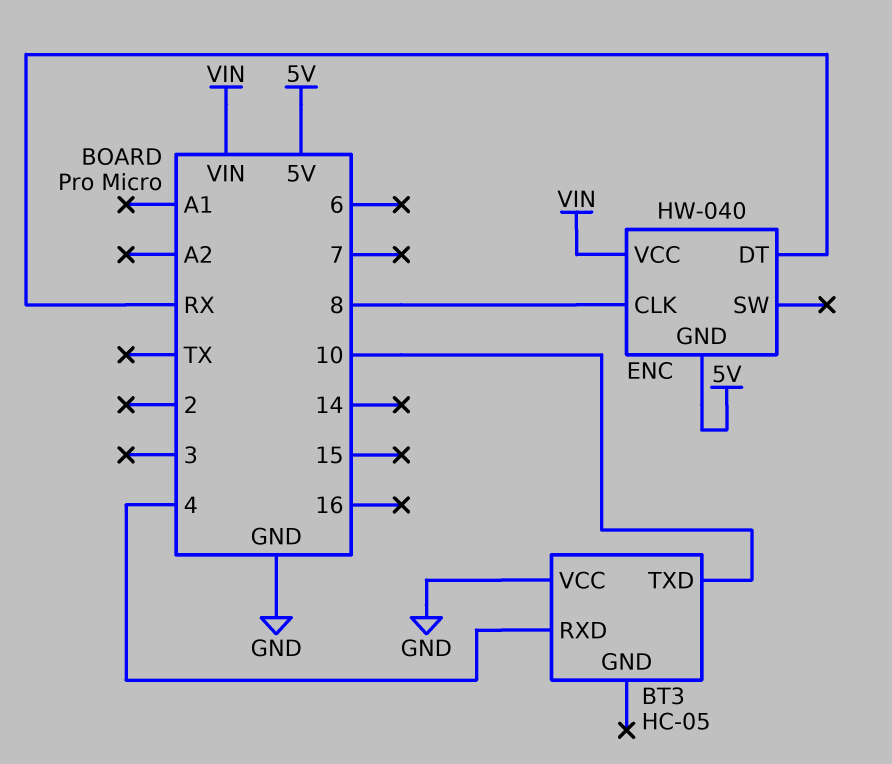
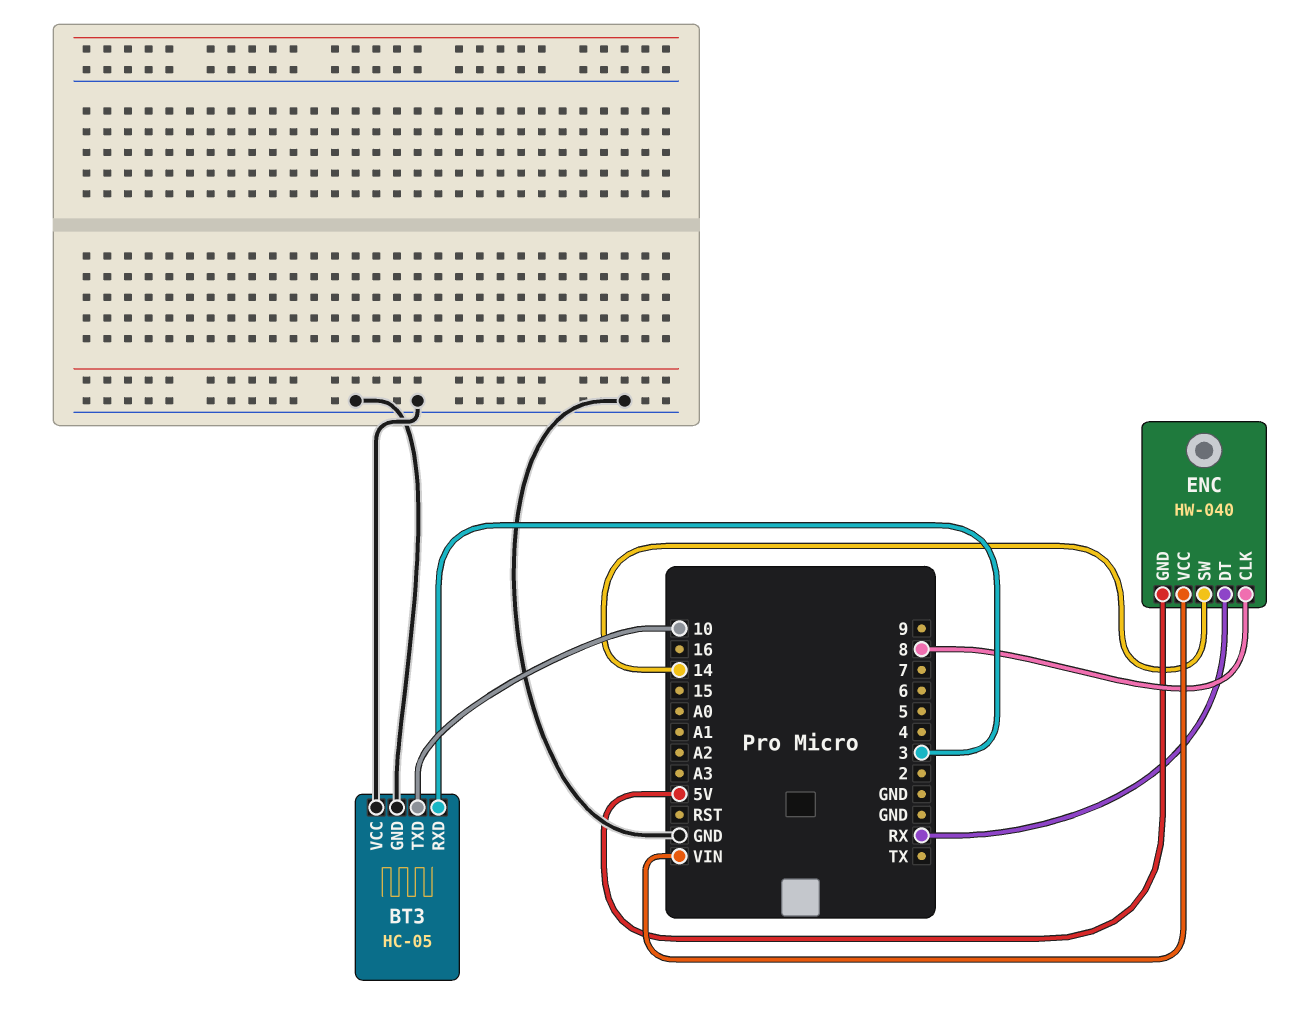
BT3 pin GND: none -> GND
BT3 pin RXD: 4 -> 3
ENC pin SW: none -> 14

